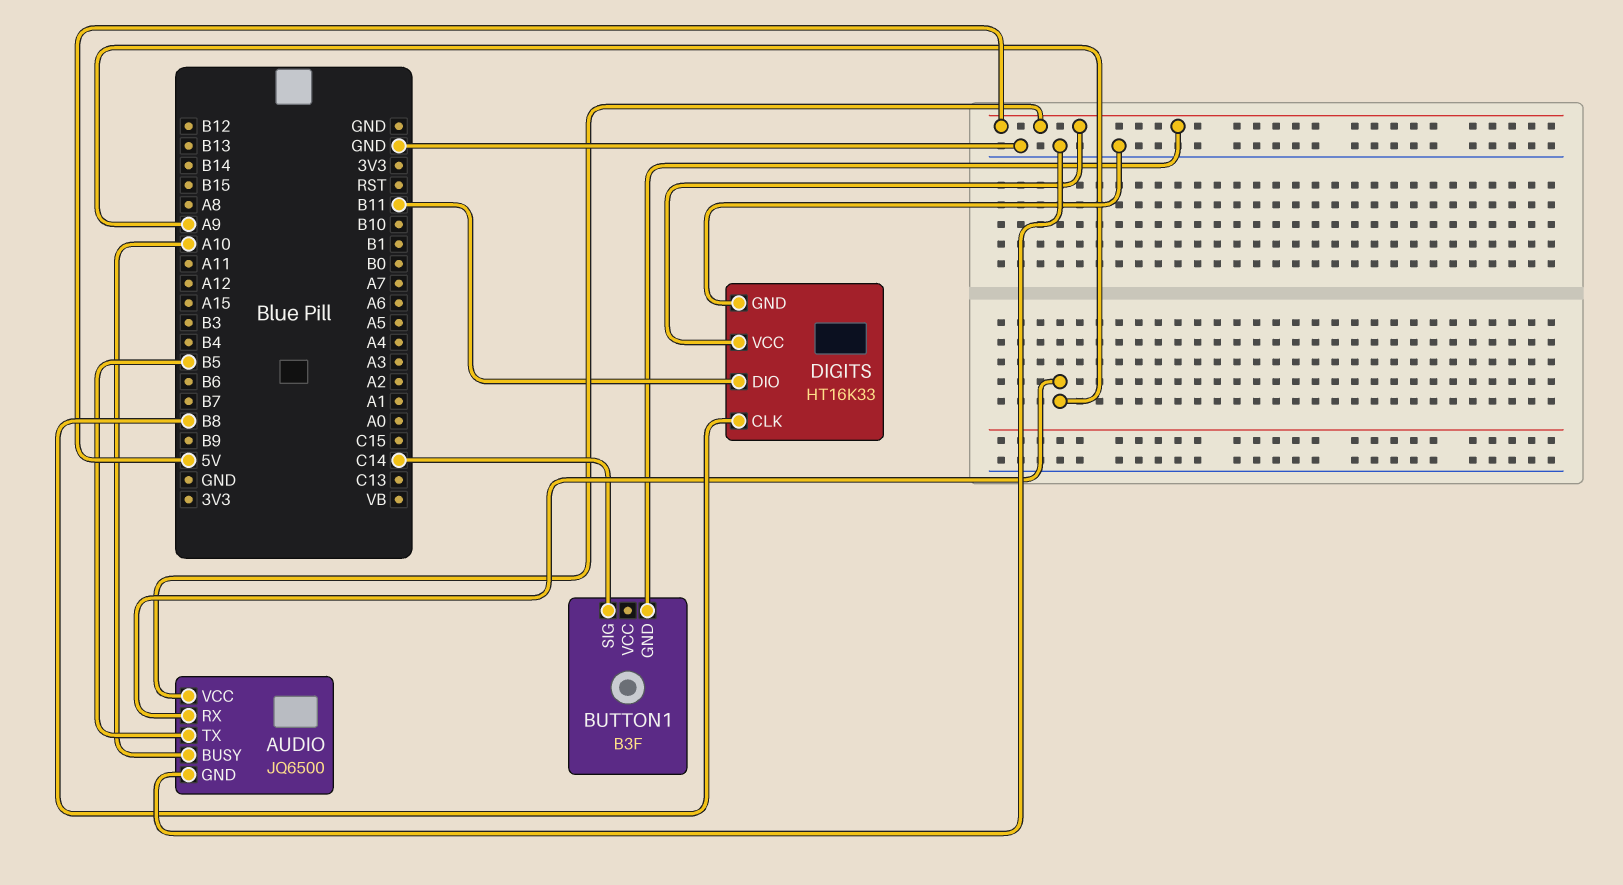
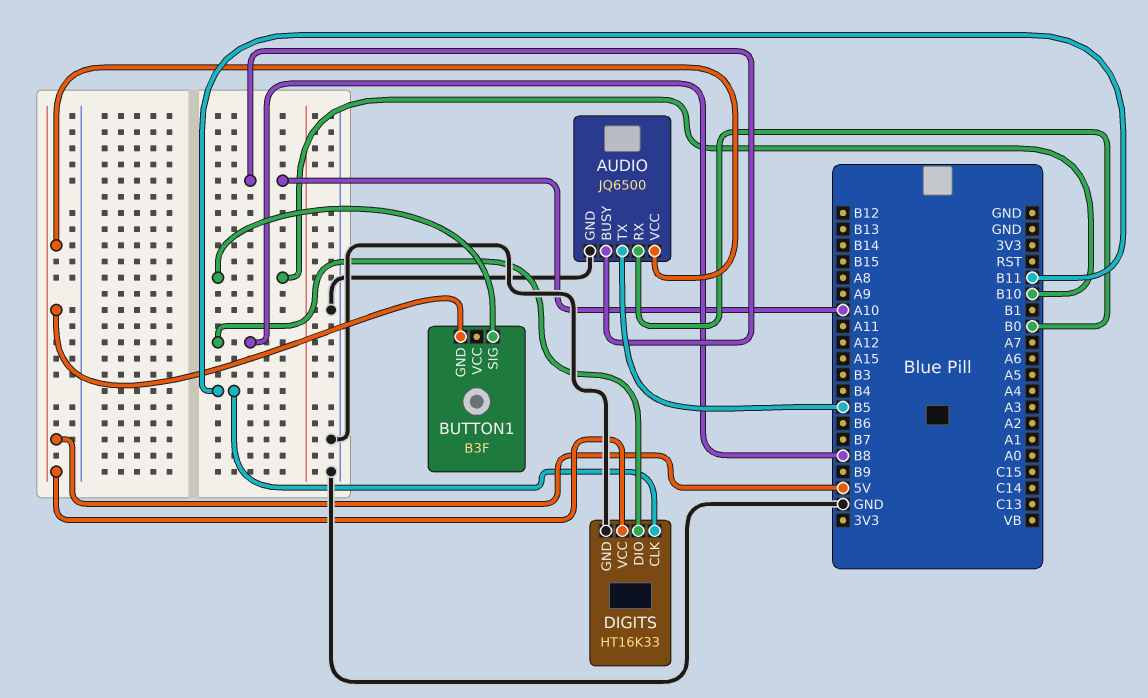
AUDIO pin RX: A9 -> B0
BUTTON1 pin SIG: C14 -> B10
DIGITS pin CLK: B8 -> B11
DIGITS pin DIO: B11 -> B8

